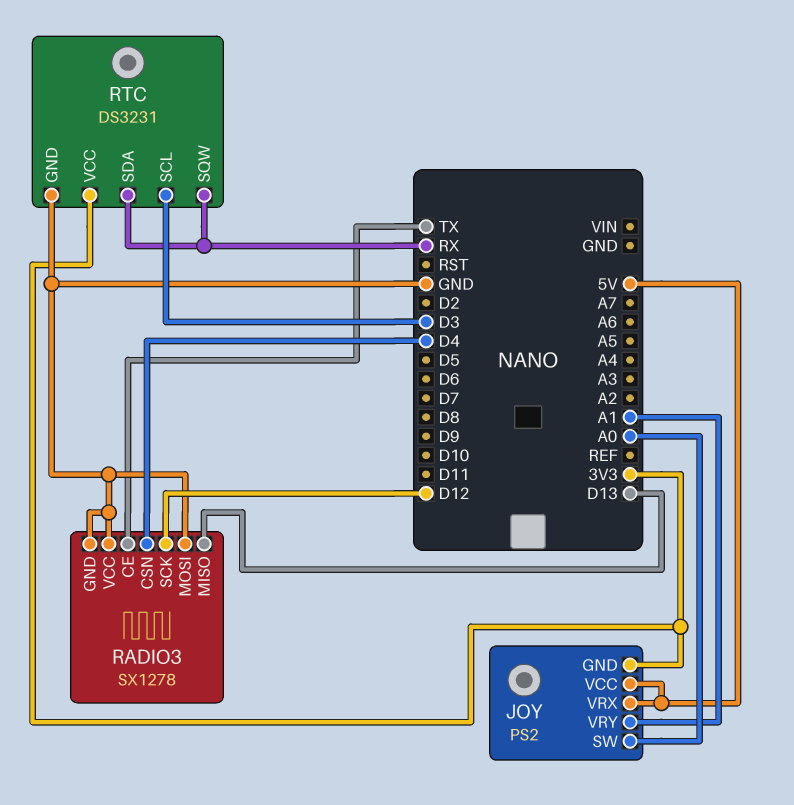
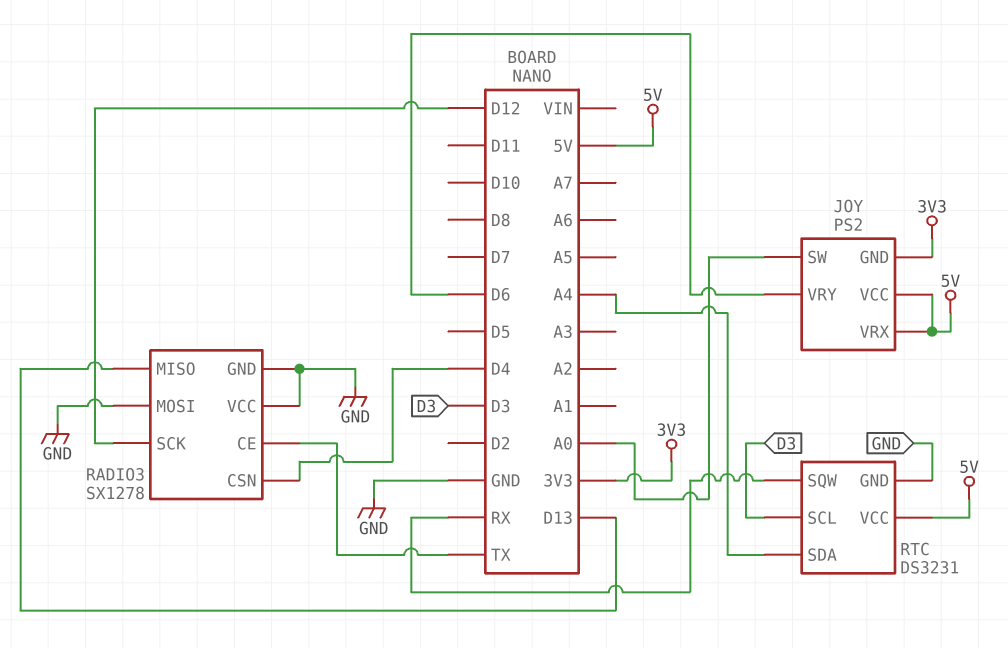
JOY pin VRY: A1 -> D6
RTC pin SDA: RX -> A4
RTC pin VCC: 3V3 -> 5V

